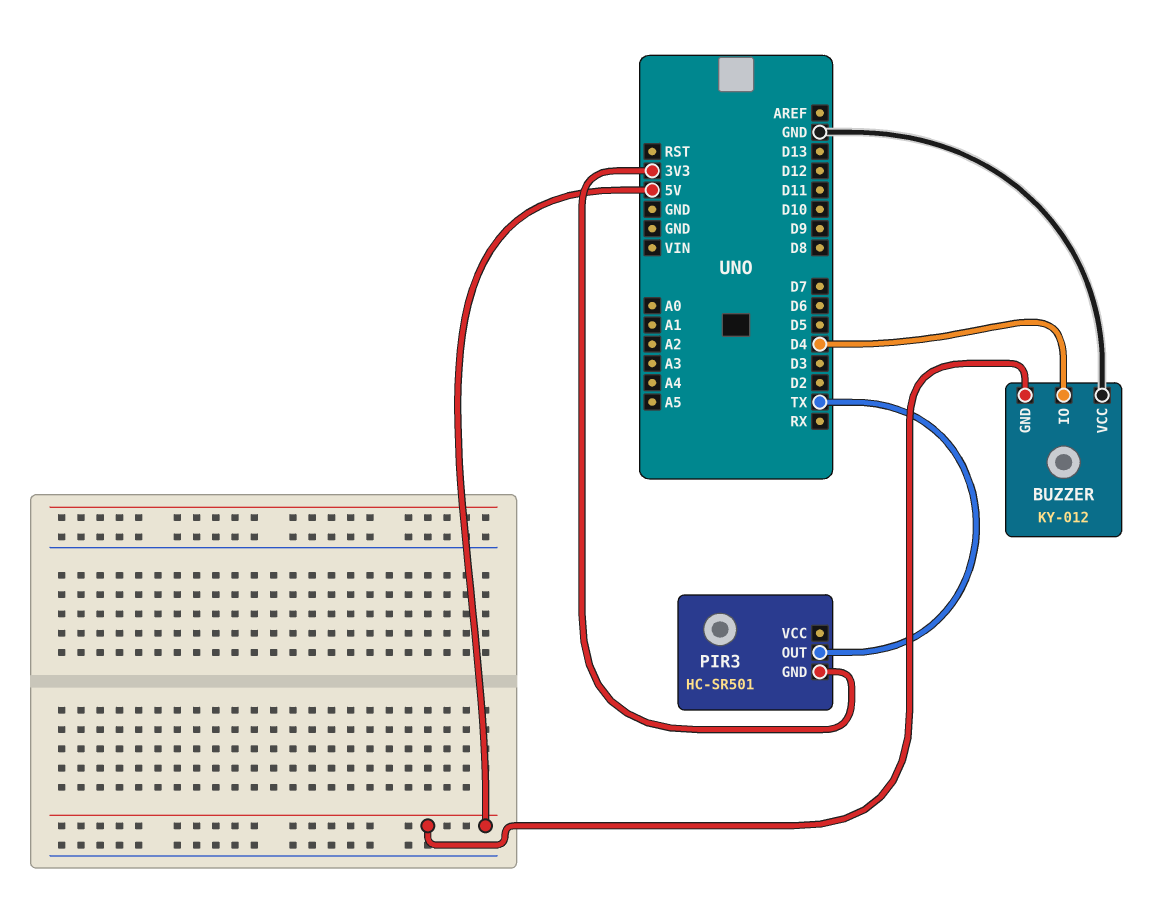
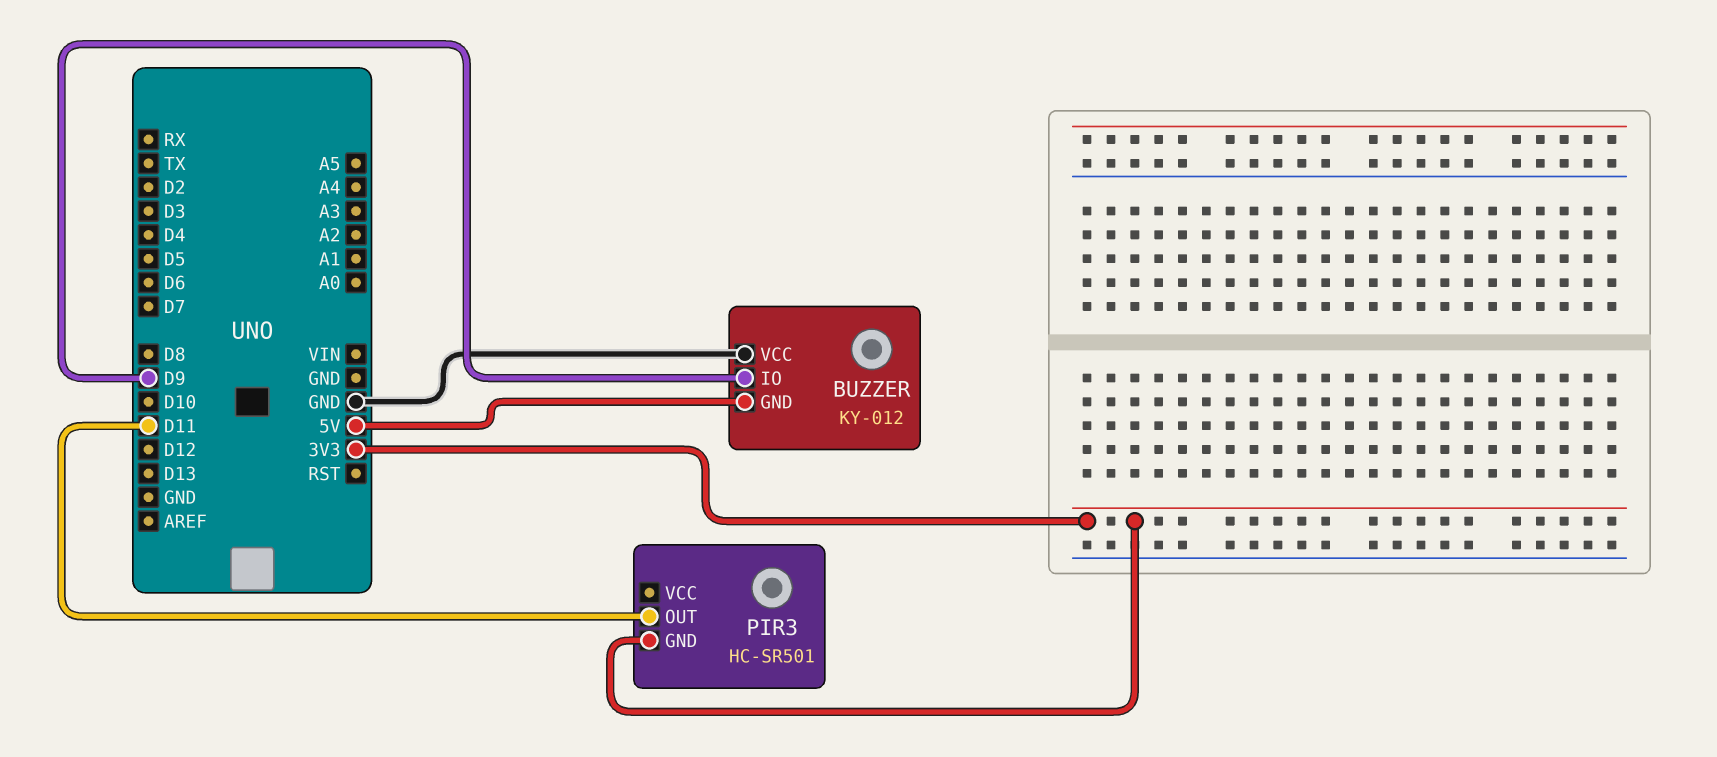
BUZZER pin IO: D4 -> D9
PIR3 pin OUT: TX -> D11

